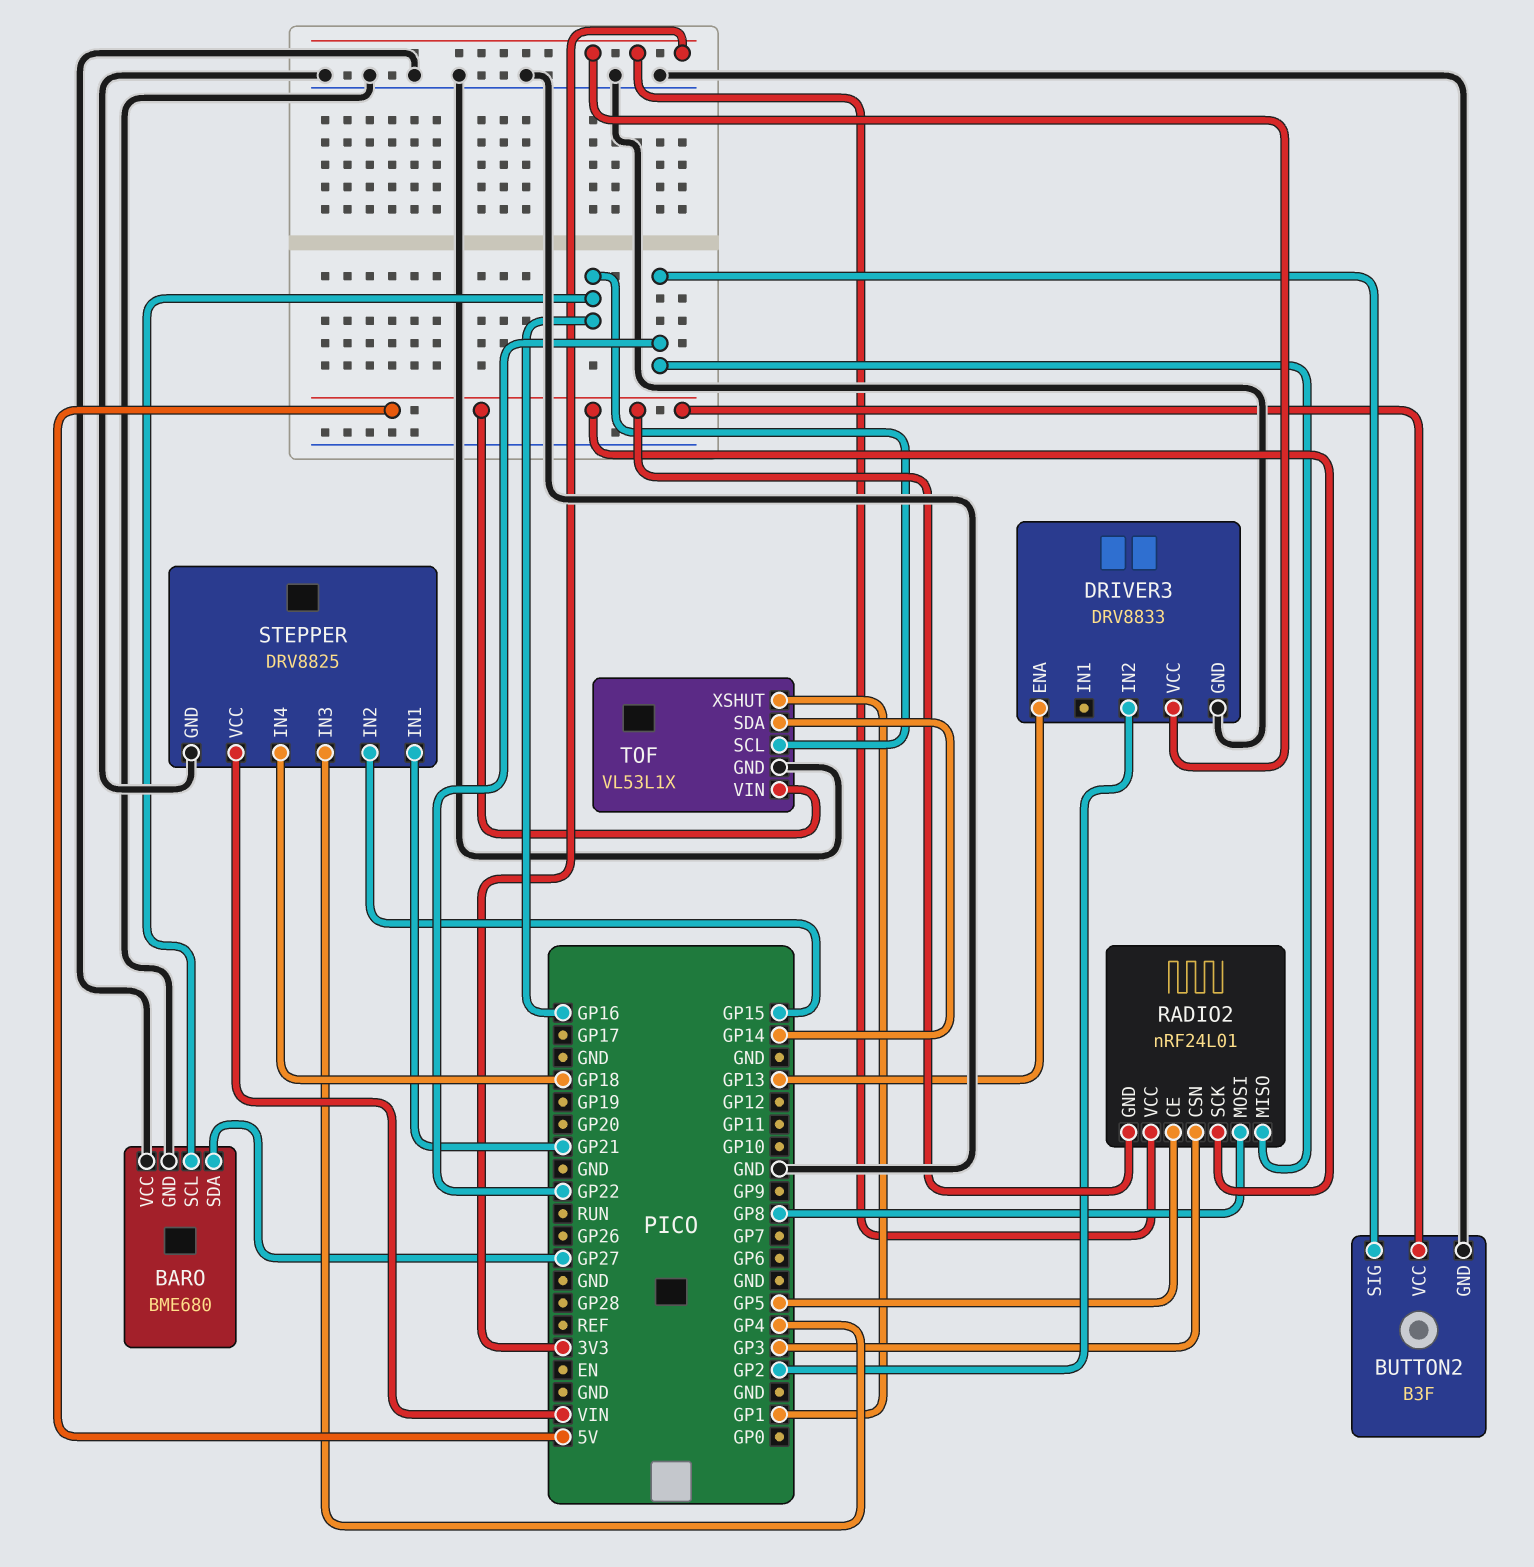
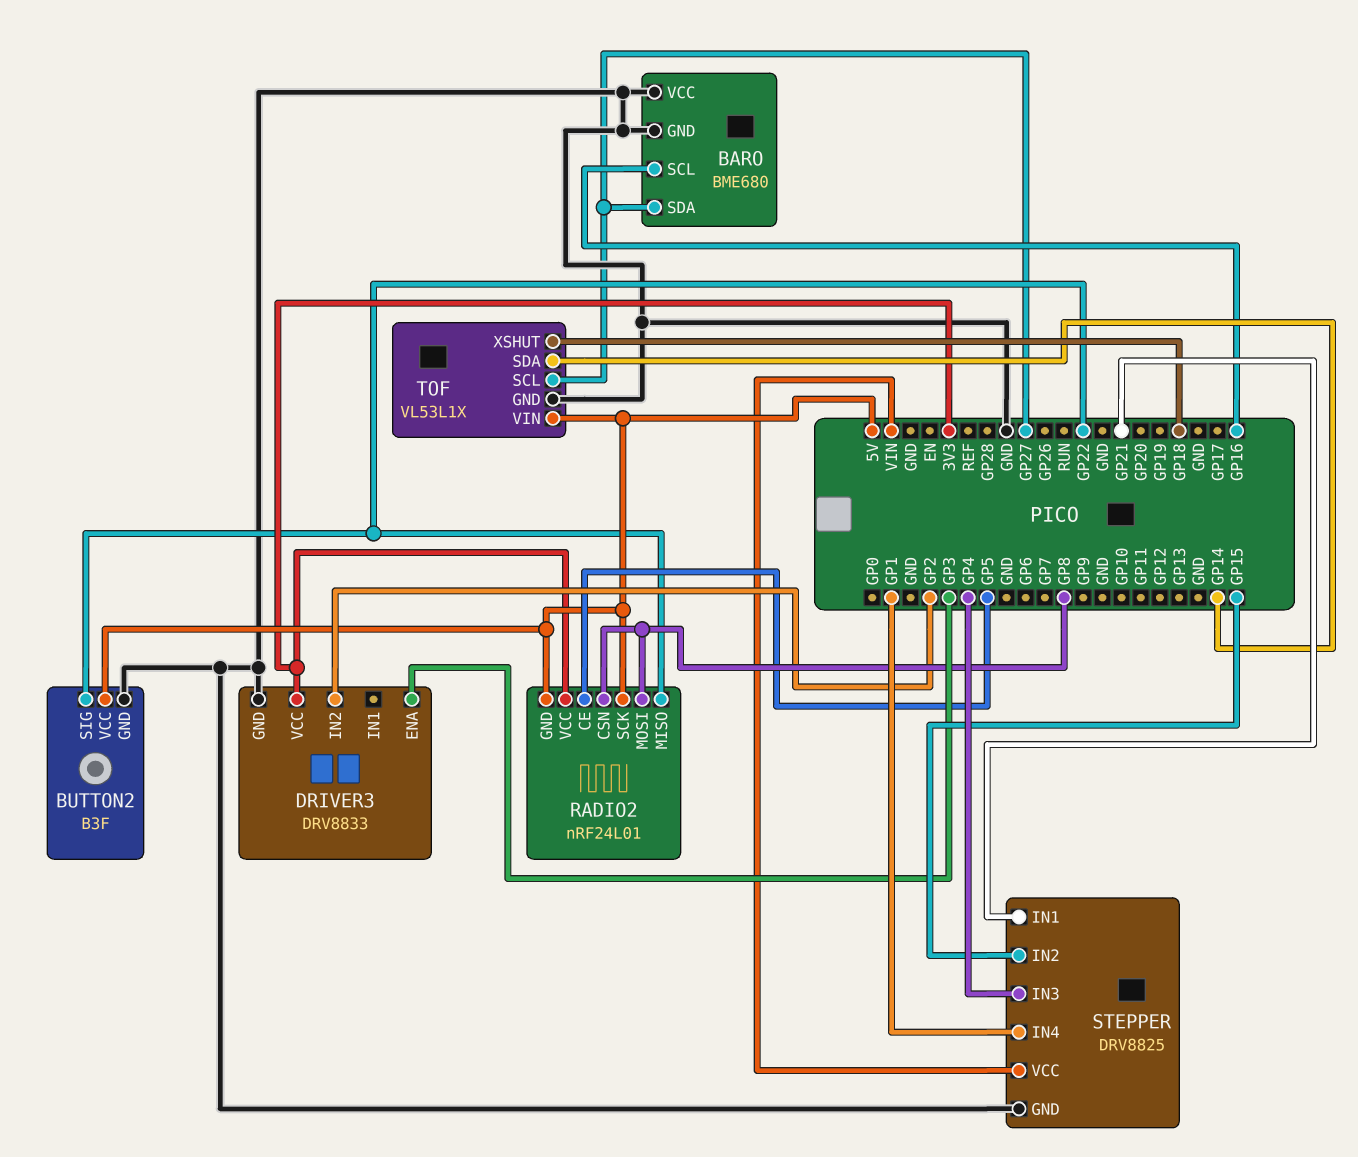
DRIVER3 pin ENA: GP13 -> GP3
RADIO2 pin CSN: GP3 -> GP8
STEPPER pin IN4: GP18 -> GP1
TOF pin SCL: GP16 -> GP27
TOF pin XSHUT: GP1 -> GP18

